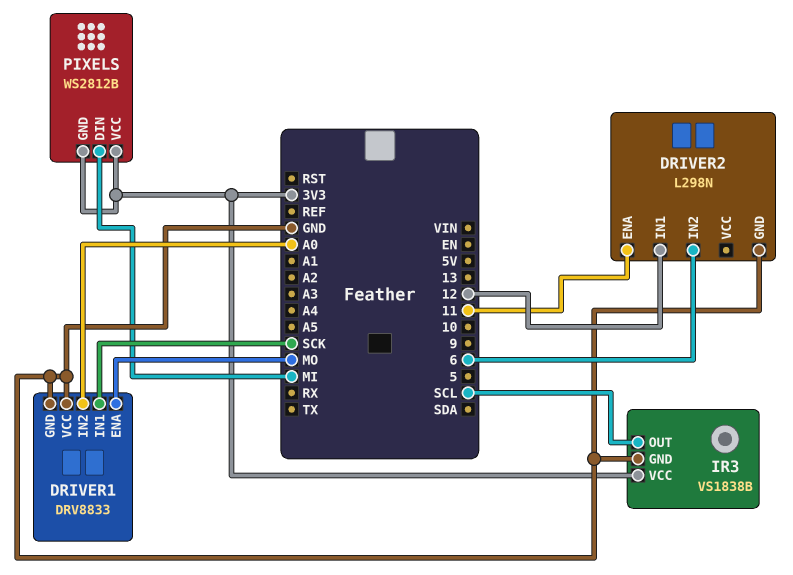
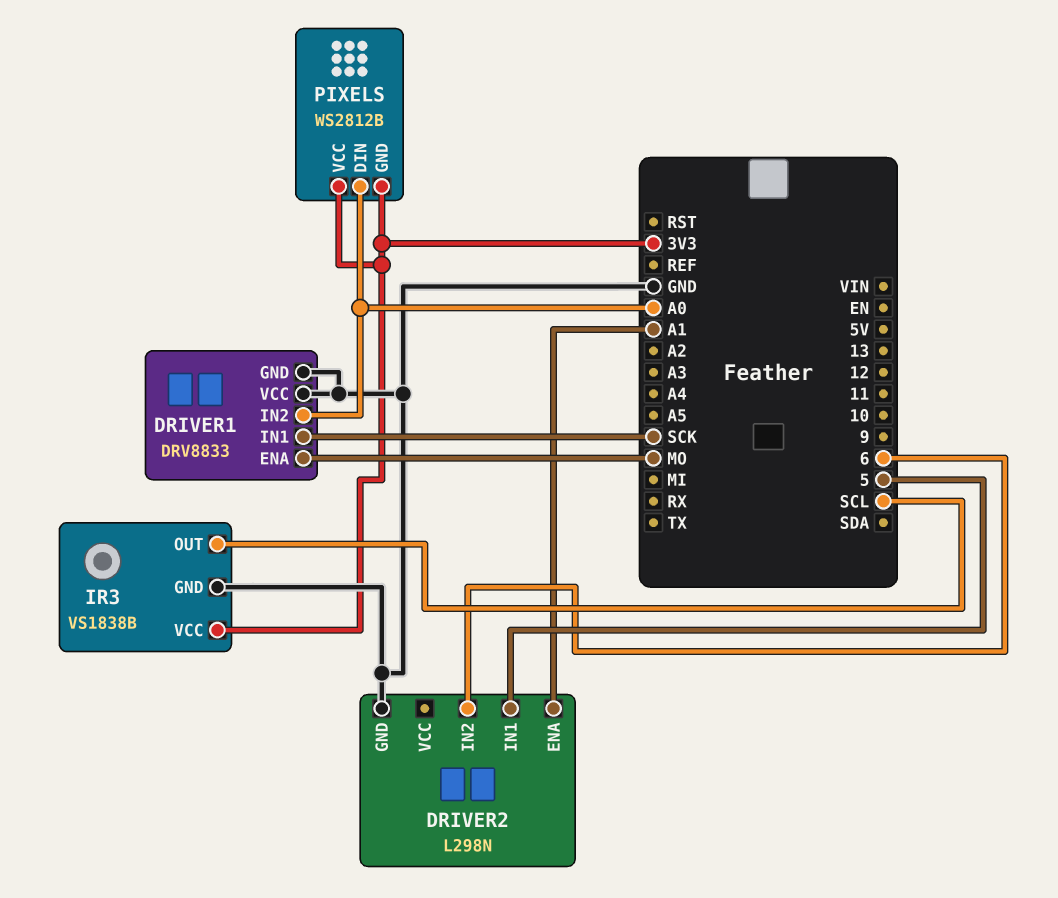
DRIVER2 pin ENA: 11 -> A1
DRIVER2 pin IN1: 12 -> 5
PIXELS pin DIN: MI -> A0

